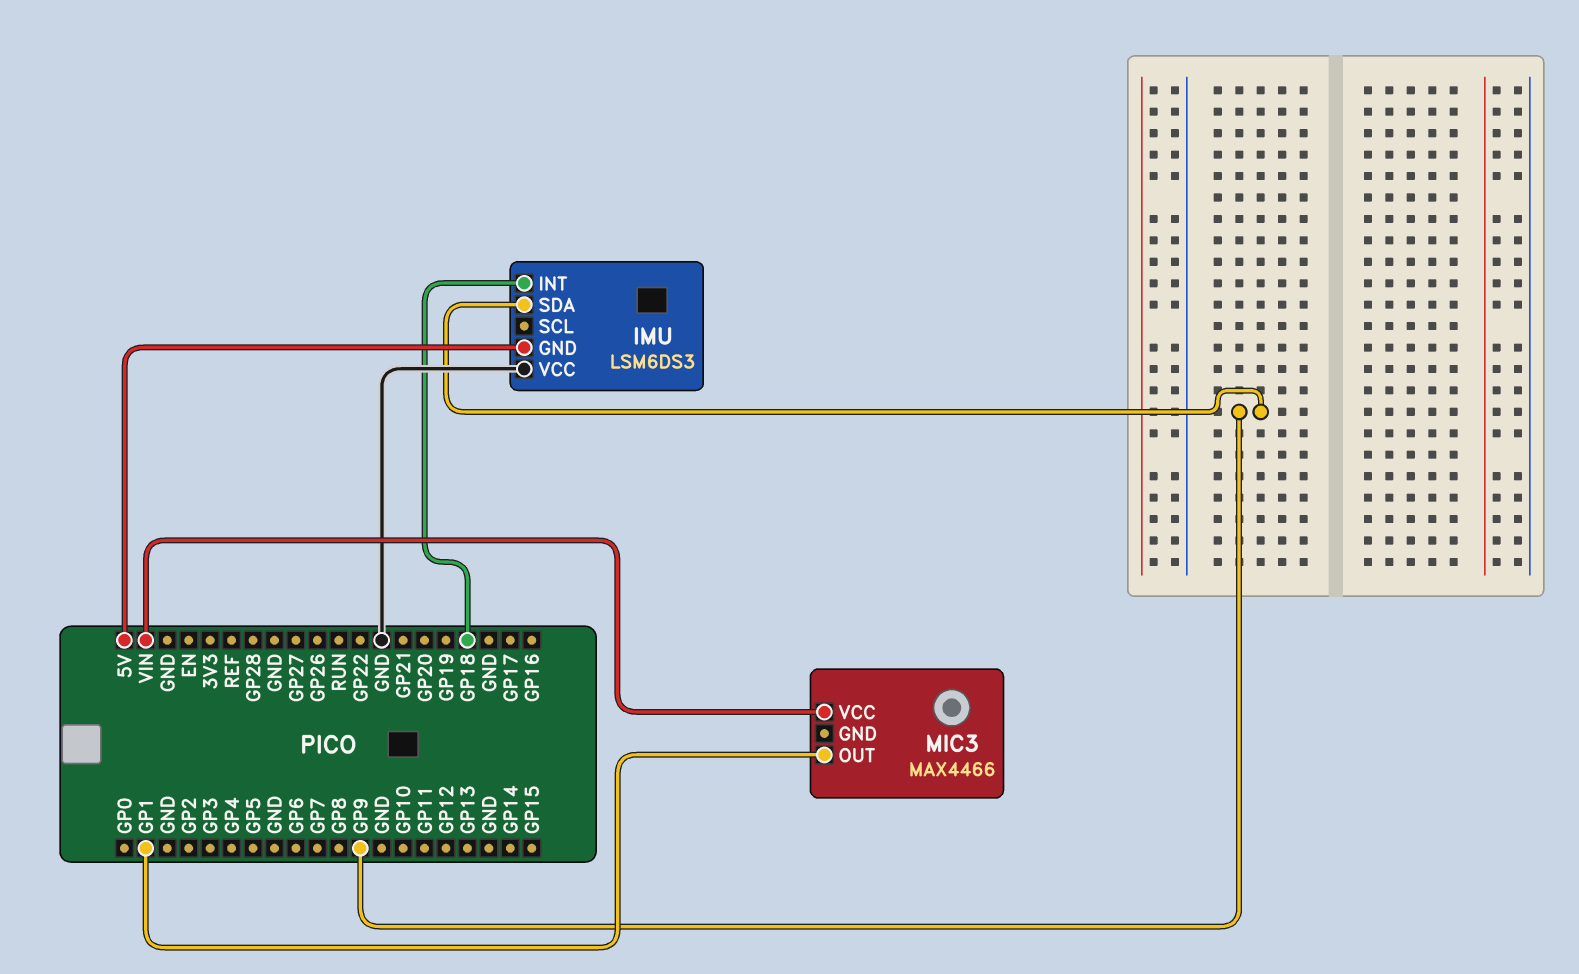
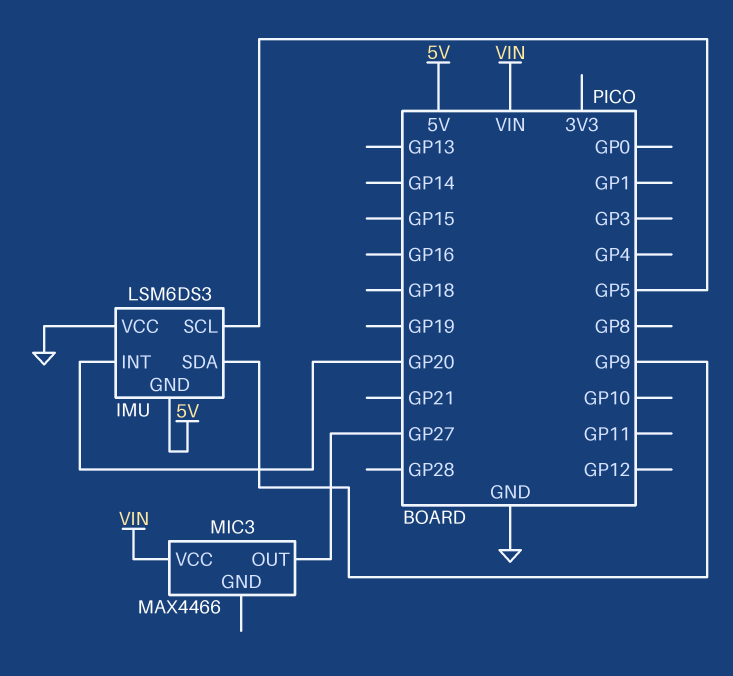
IMU pin INT: GP18 -> GP20
IMU pin SCL: none -> GP5
MIC3 pin OUT: GP1 -> GP27

